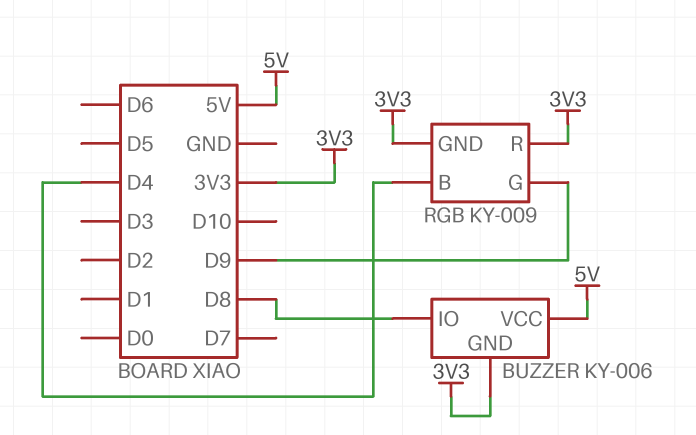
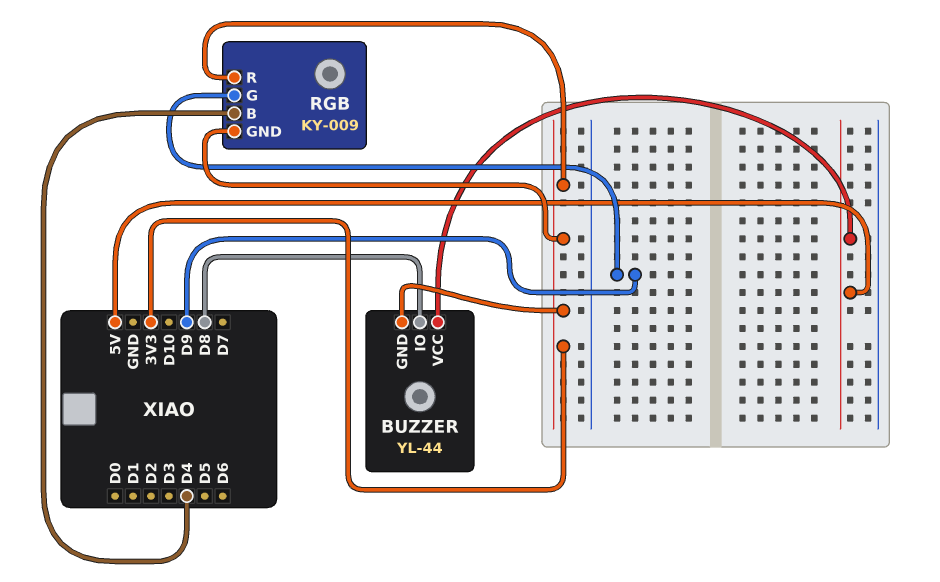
BUZZER: KY-006 -> YL-44

